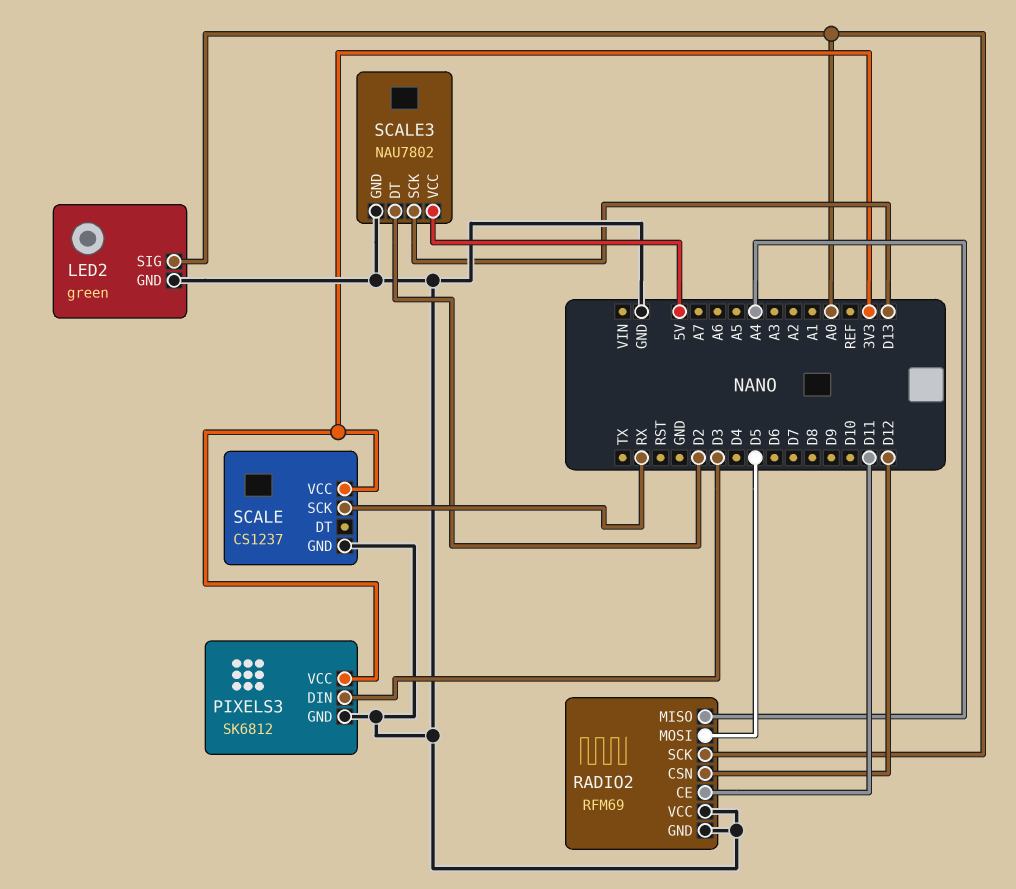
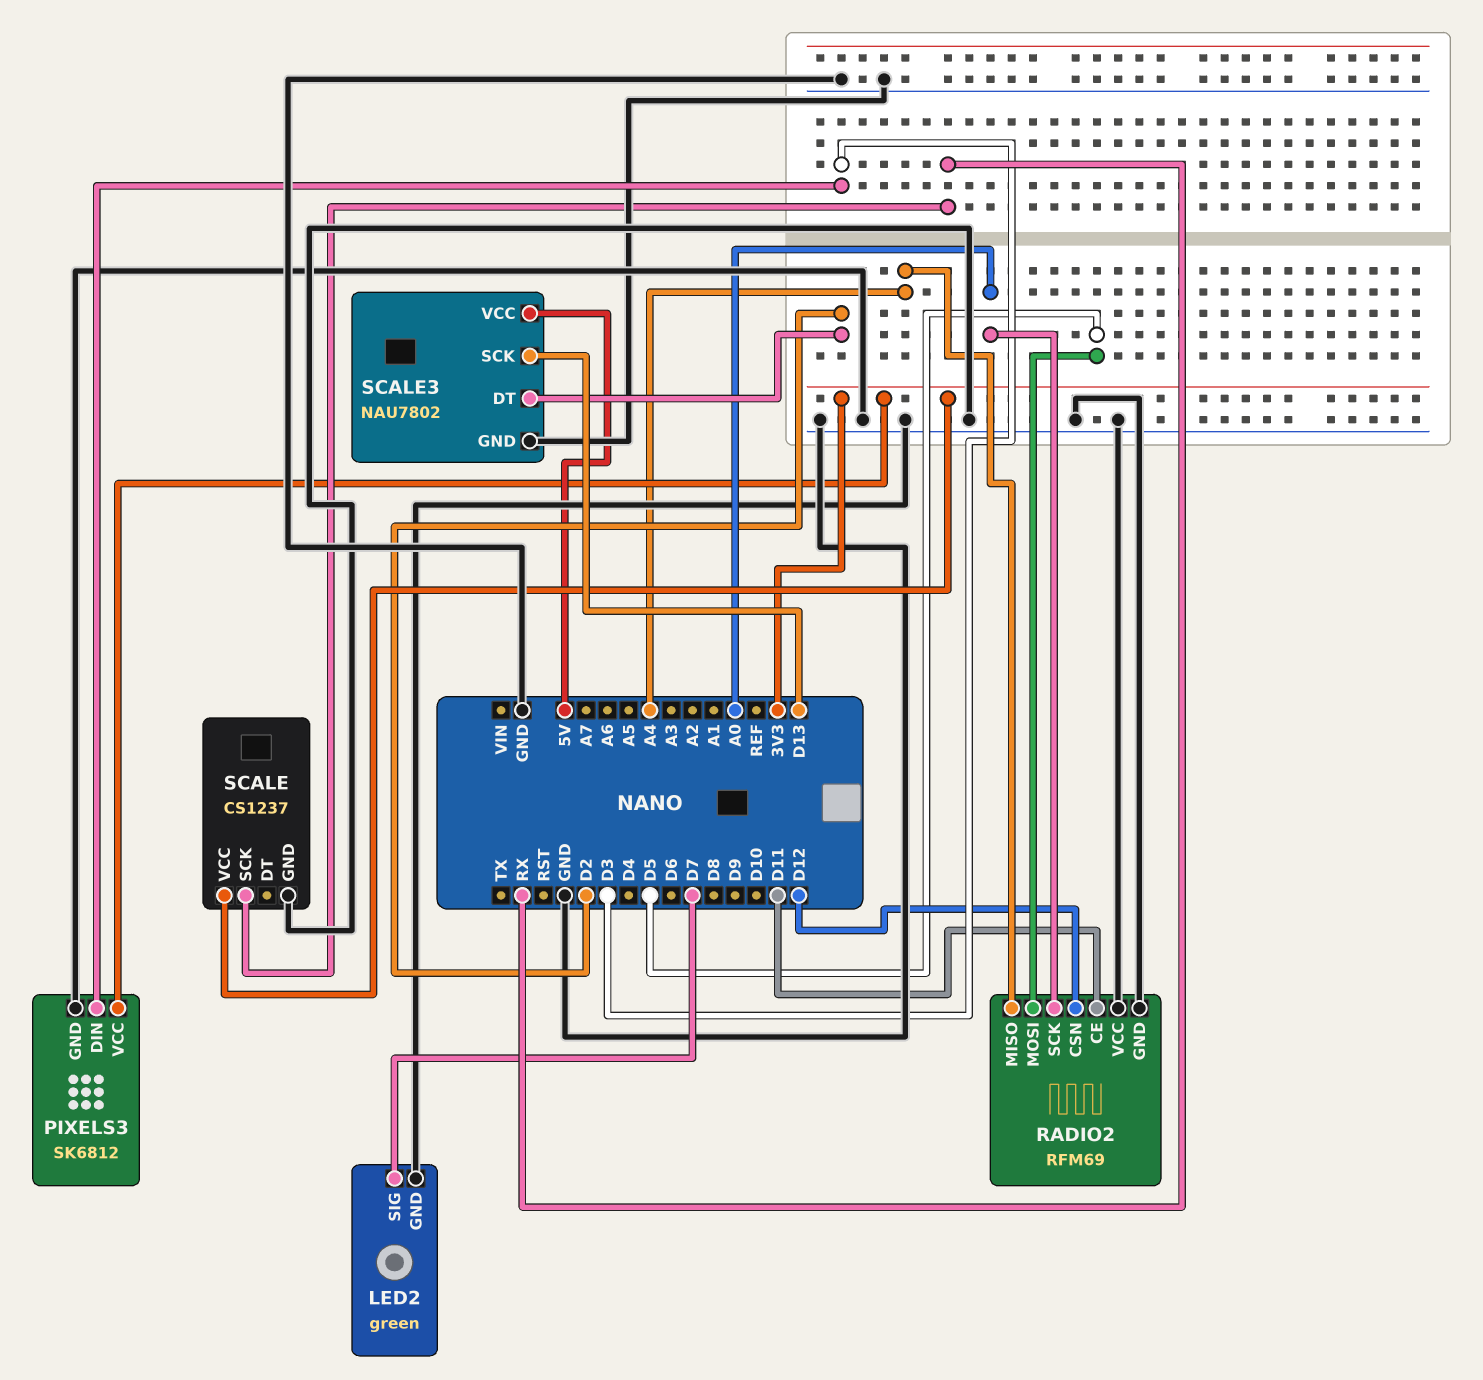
LED2 pin SIG: A0 -> D7

